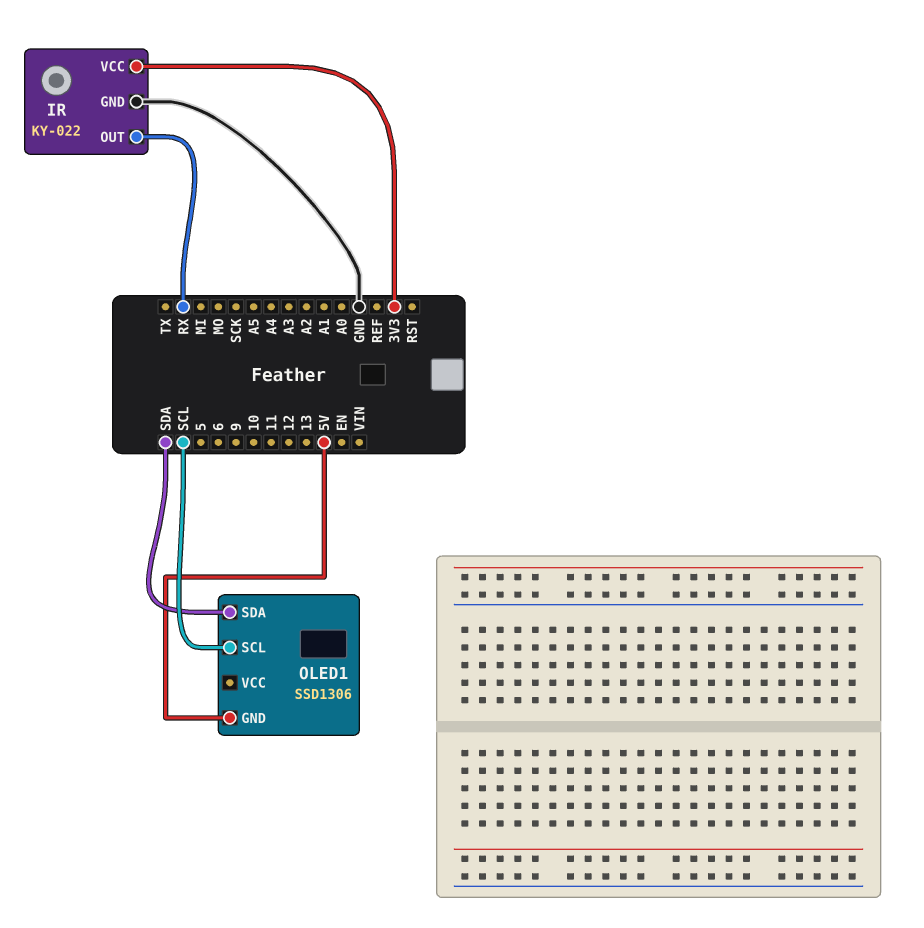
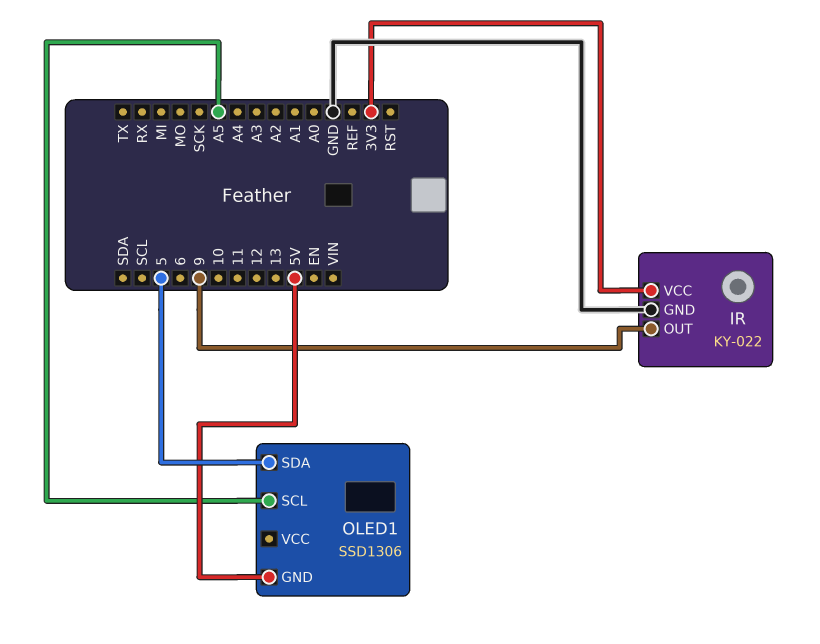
IR pin OUT: RX -> 9
OLED1 pin SCL: SCL -> A5
OLED1 pin SDA: SDA -> 5

